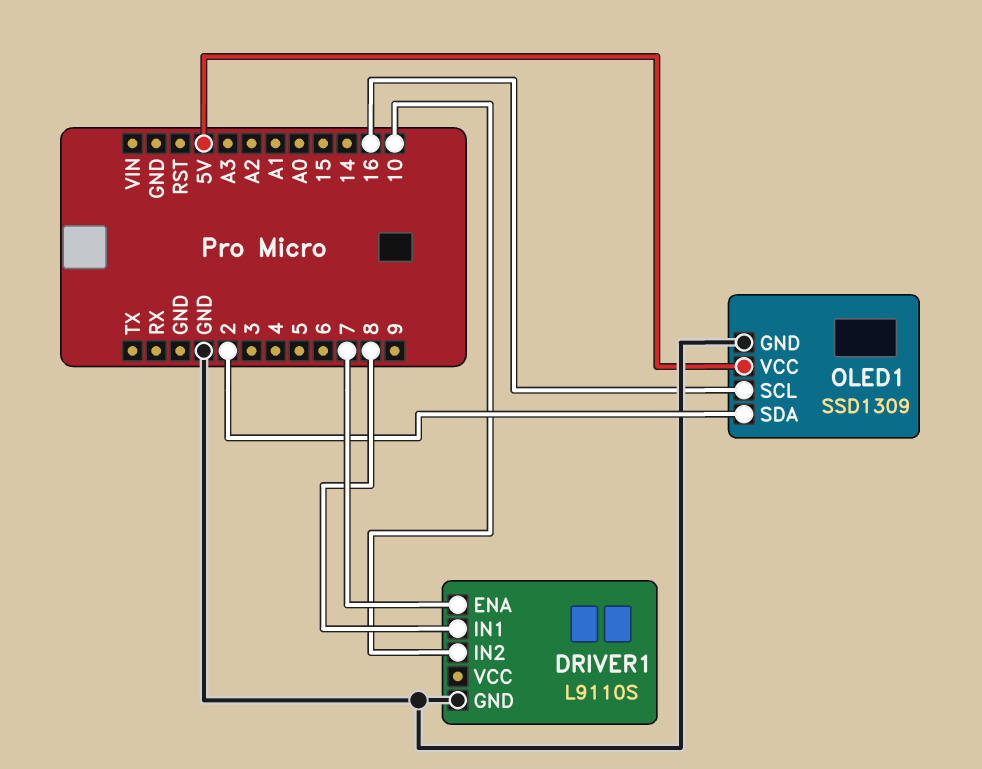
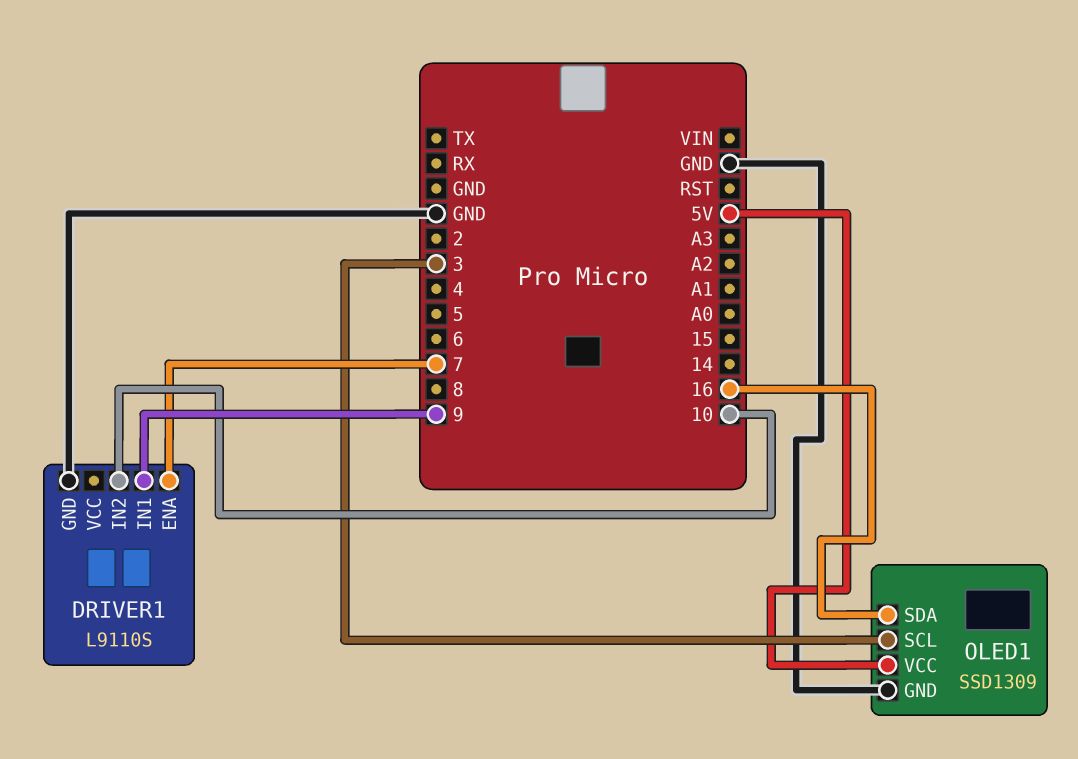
DRIVER1 pin IN1: 8 -> 9
OLED1 pin SCL: 16 -> 3
OLED1 pin SDA: 2 -> 16

